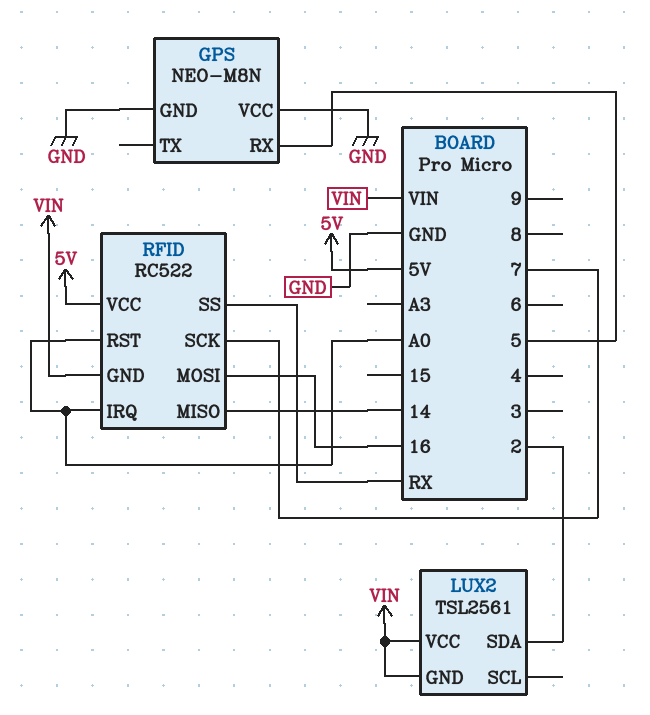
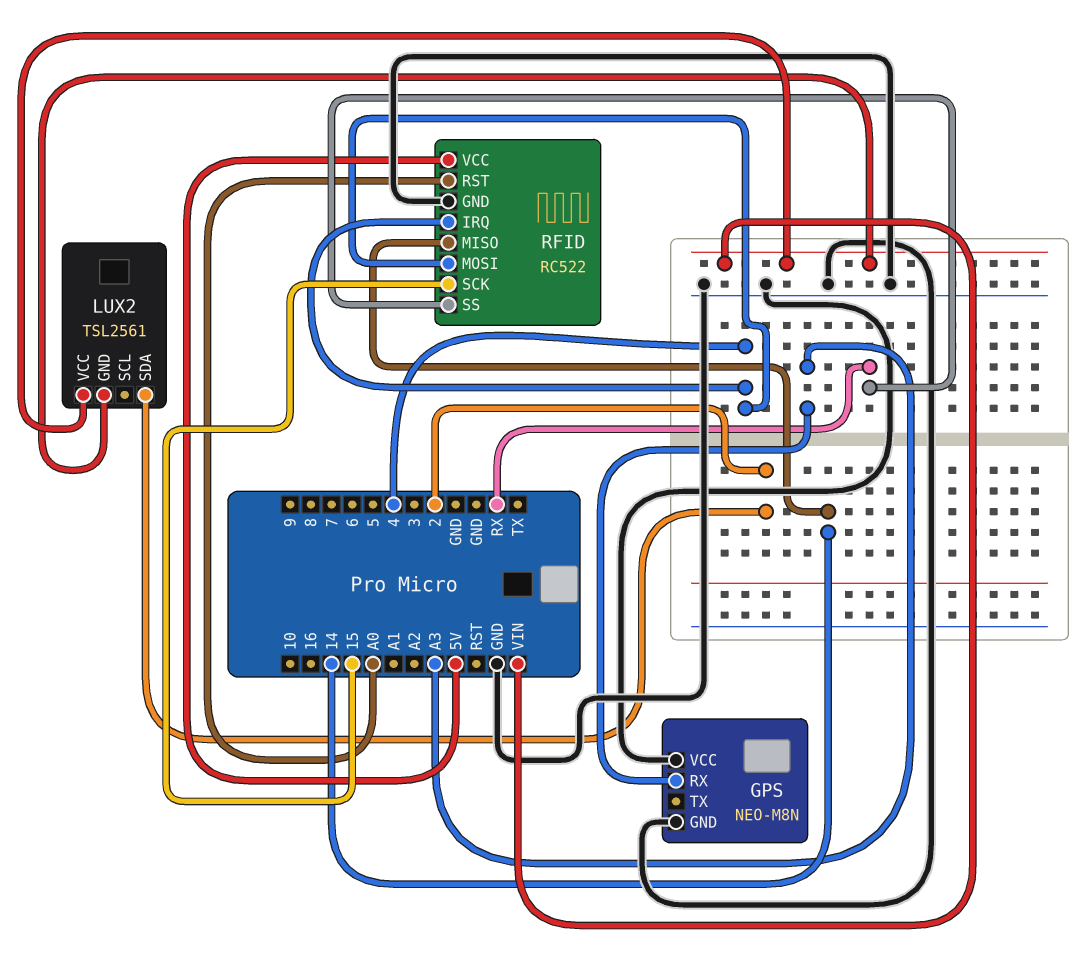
GPS pin RX: 5 -> A3
RFID pin GND: VIN -> GND
RFID pin IRQ: A0 -> 4
RFID pin MOSI: 16 -> 4
RFID pin SCK: 7 -> 15

